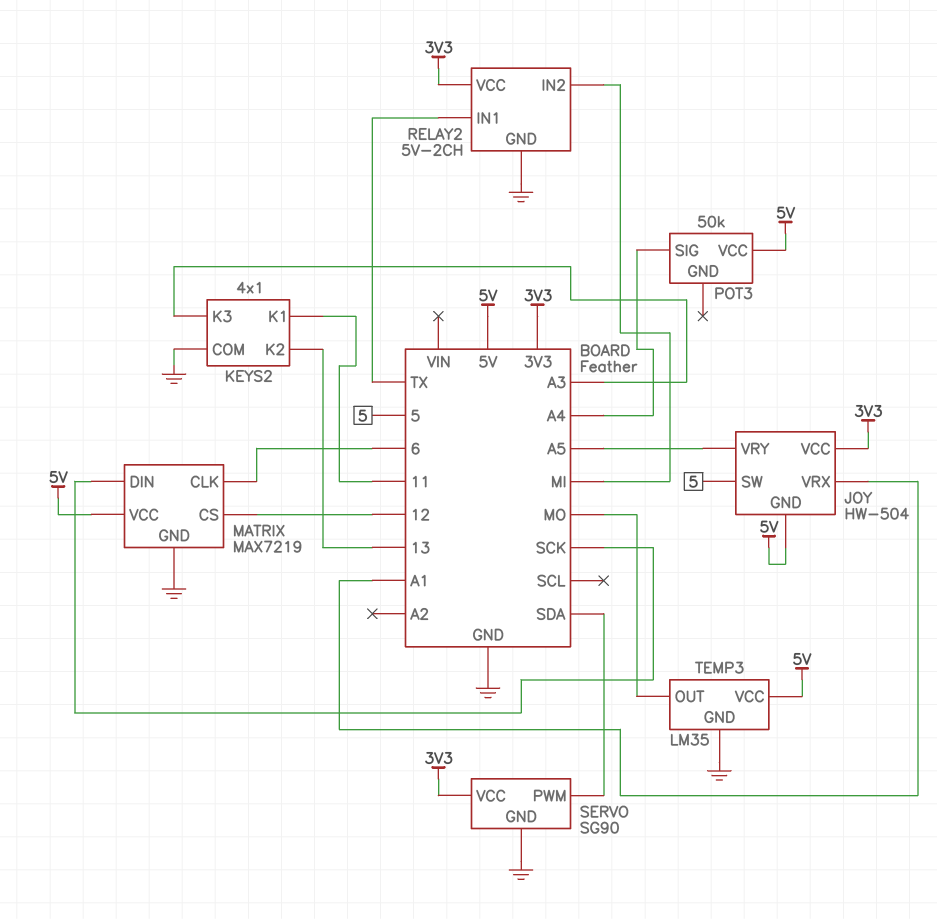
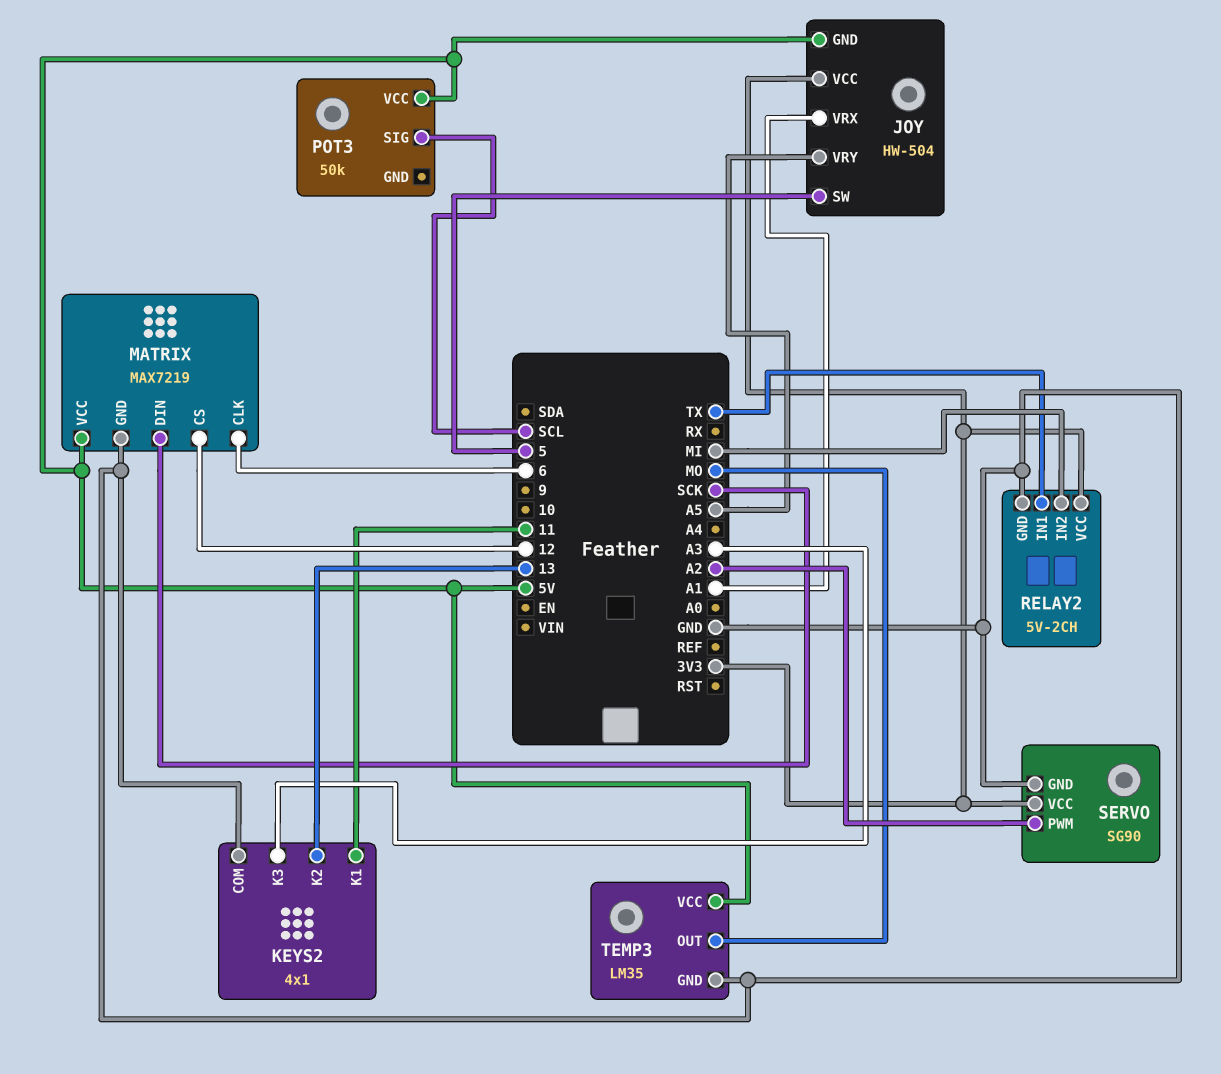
POT3 pin SIG: A4 -> SCL
SERVO pin PWM: SDA -> A2

